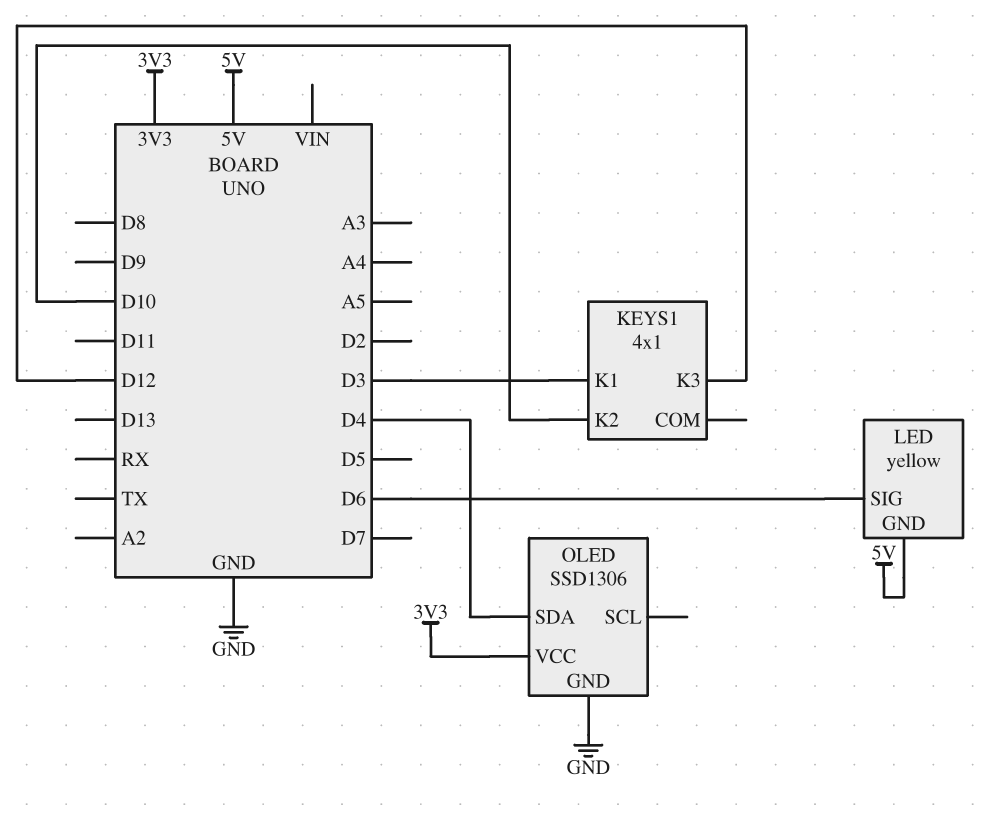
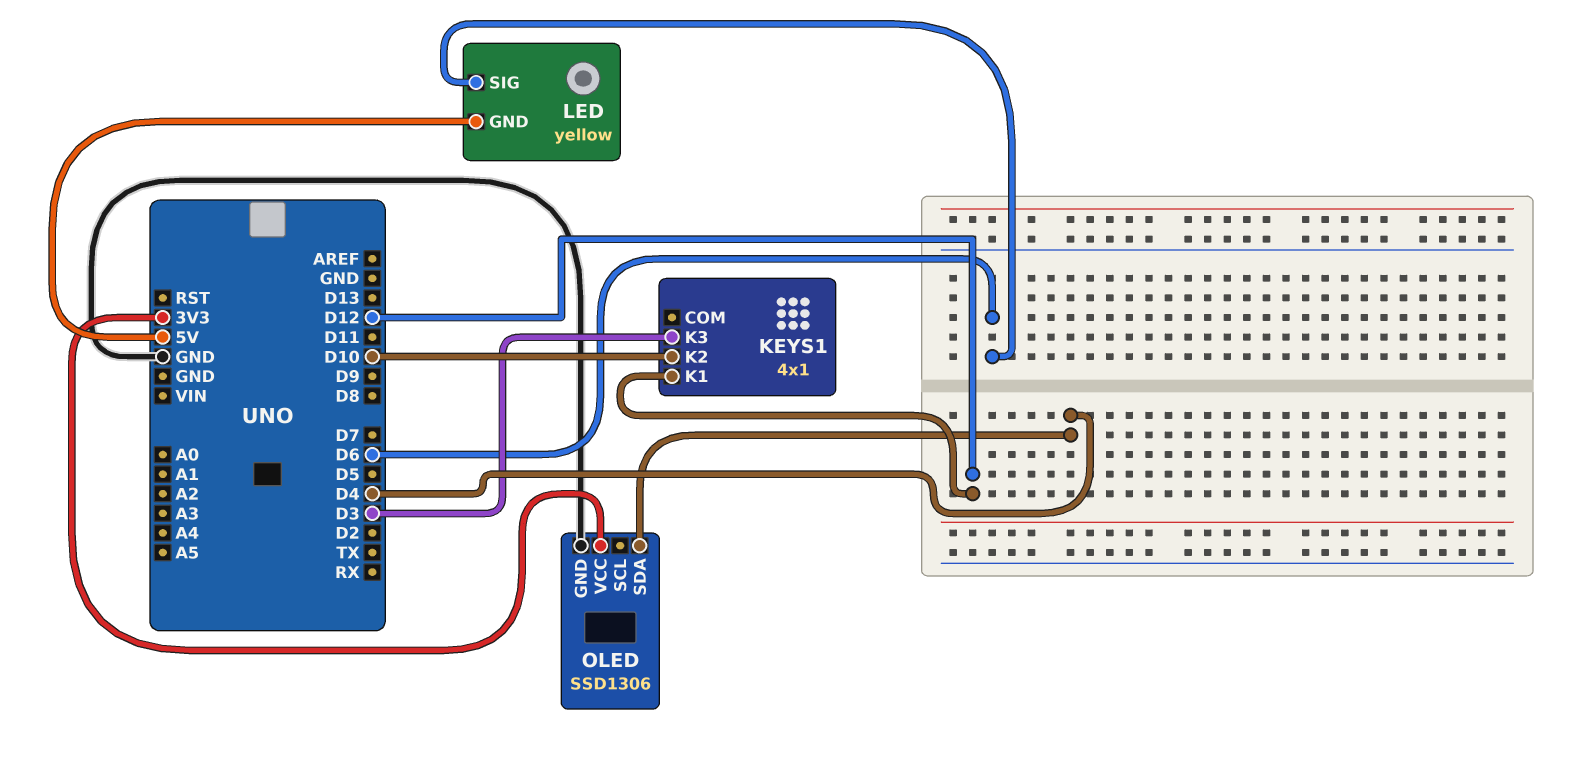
KEYS1 pin K1: D3 -> D12
KEYS1 pin K3: D12 -> D3

